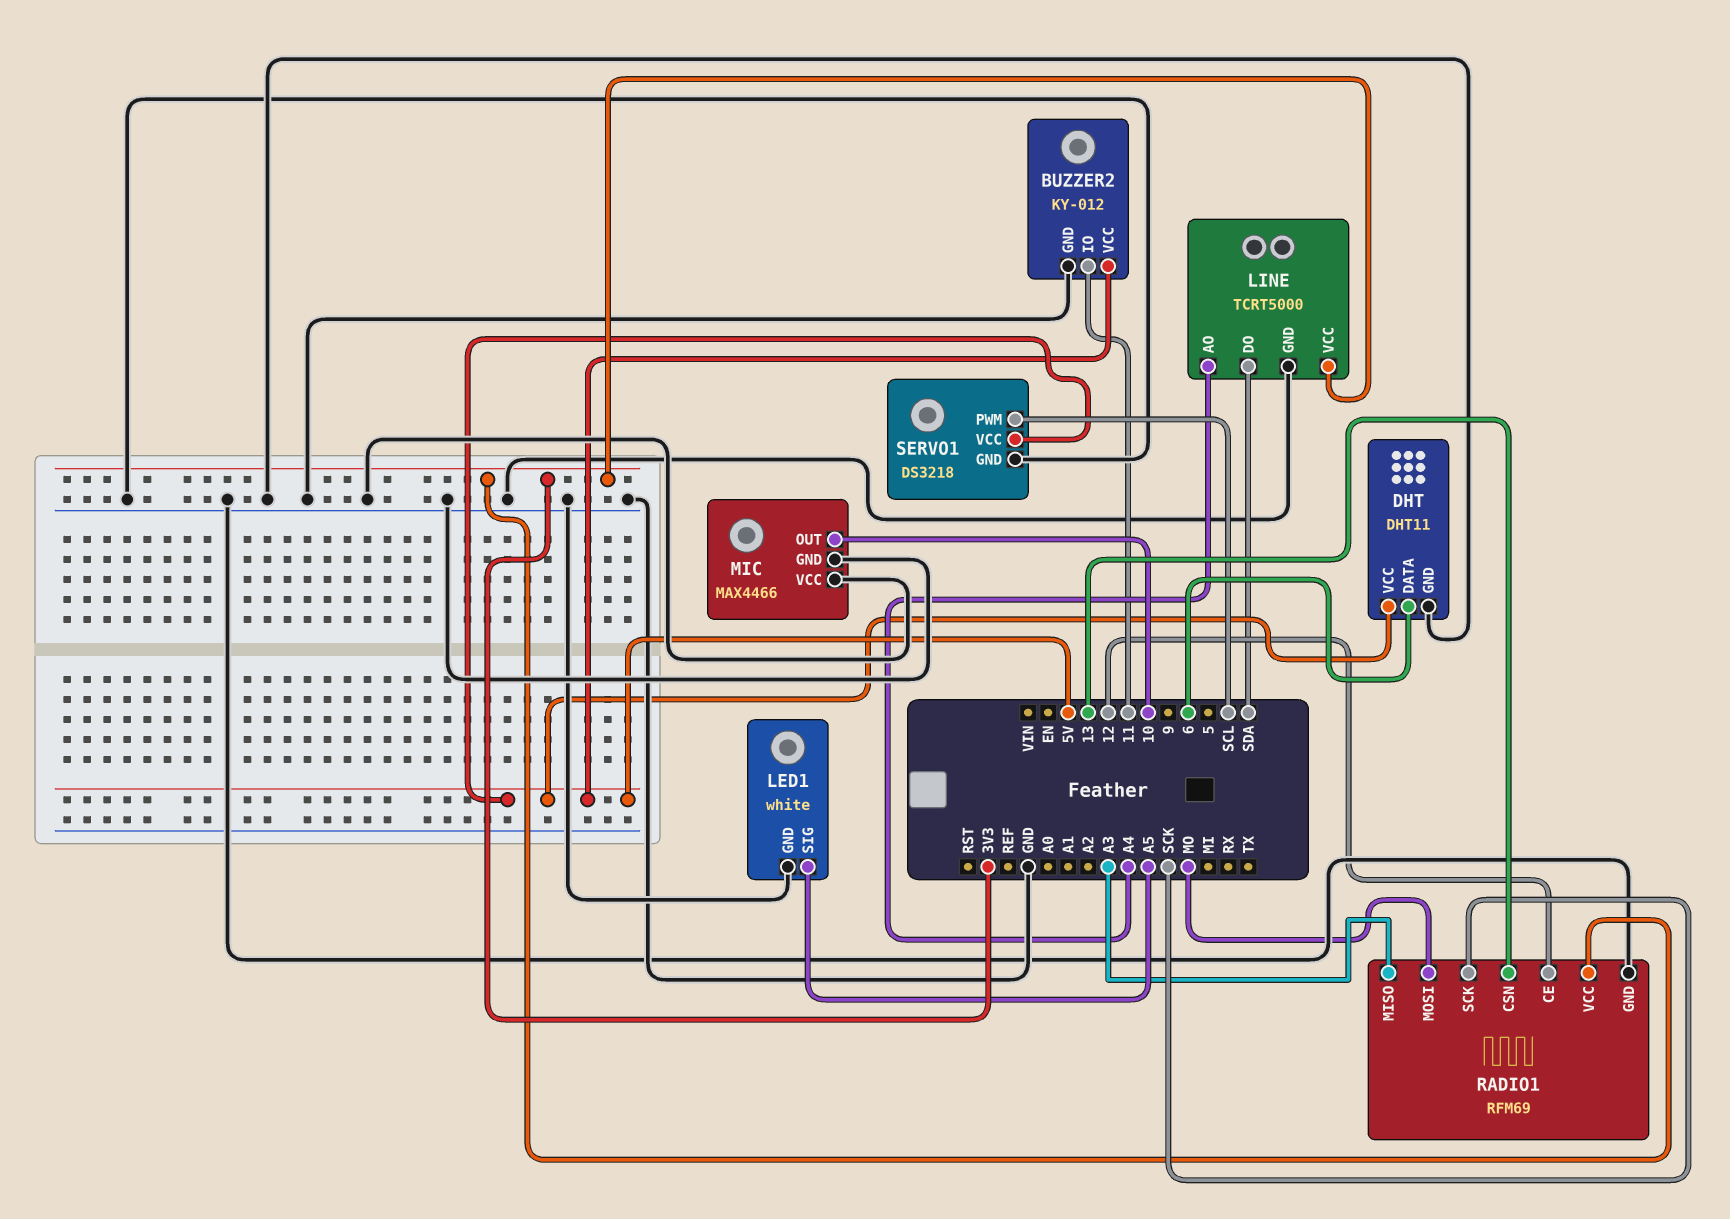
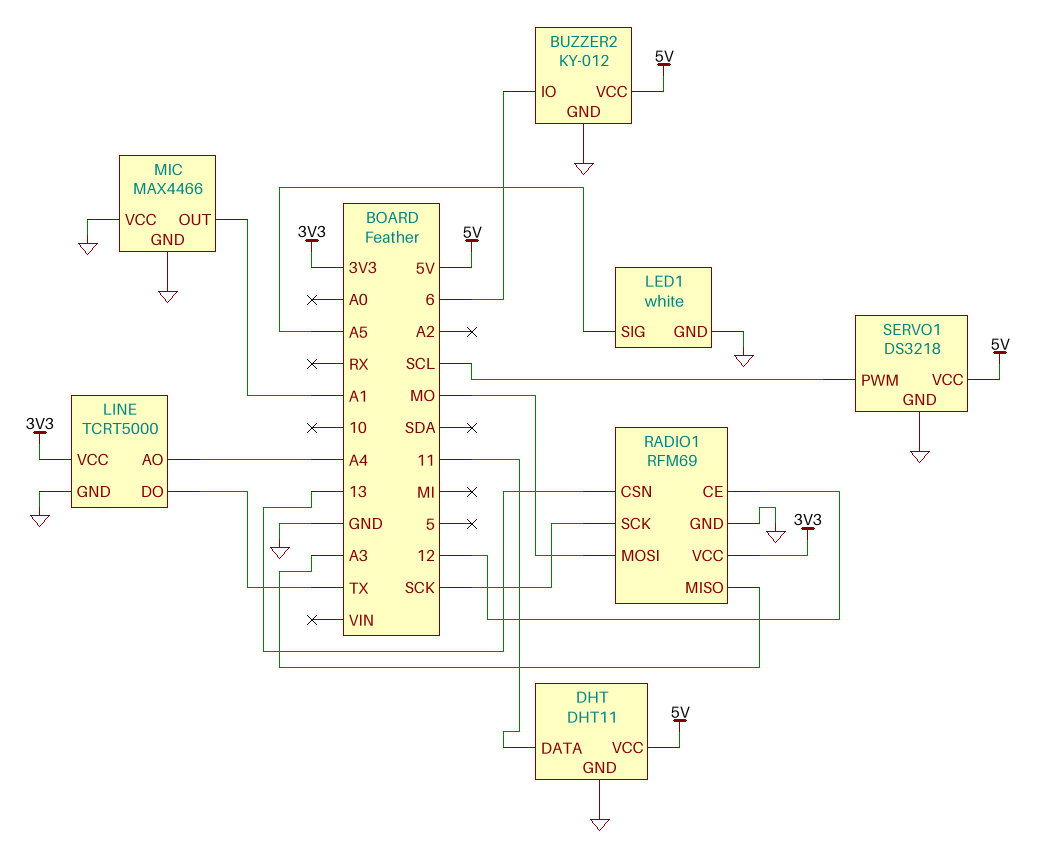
BUZZER2 pin IO: 11 -> 6
DHT pin DATA: 6 -> 11
LINE pin DO: SDA -> TX
MIC pin OUT: 10 -> A1

